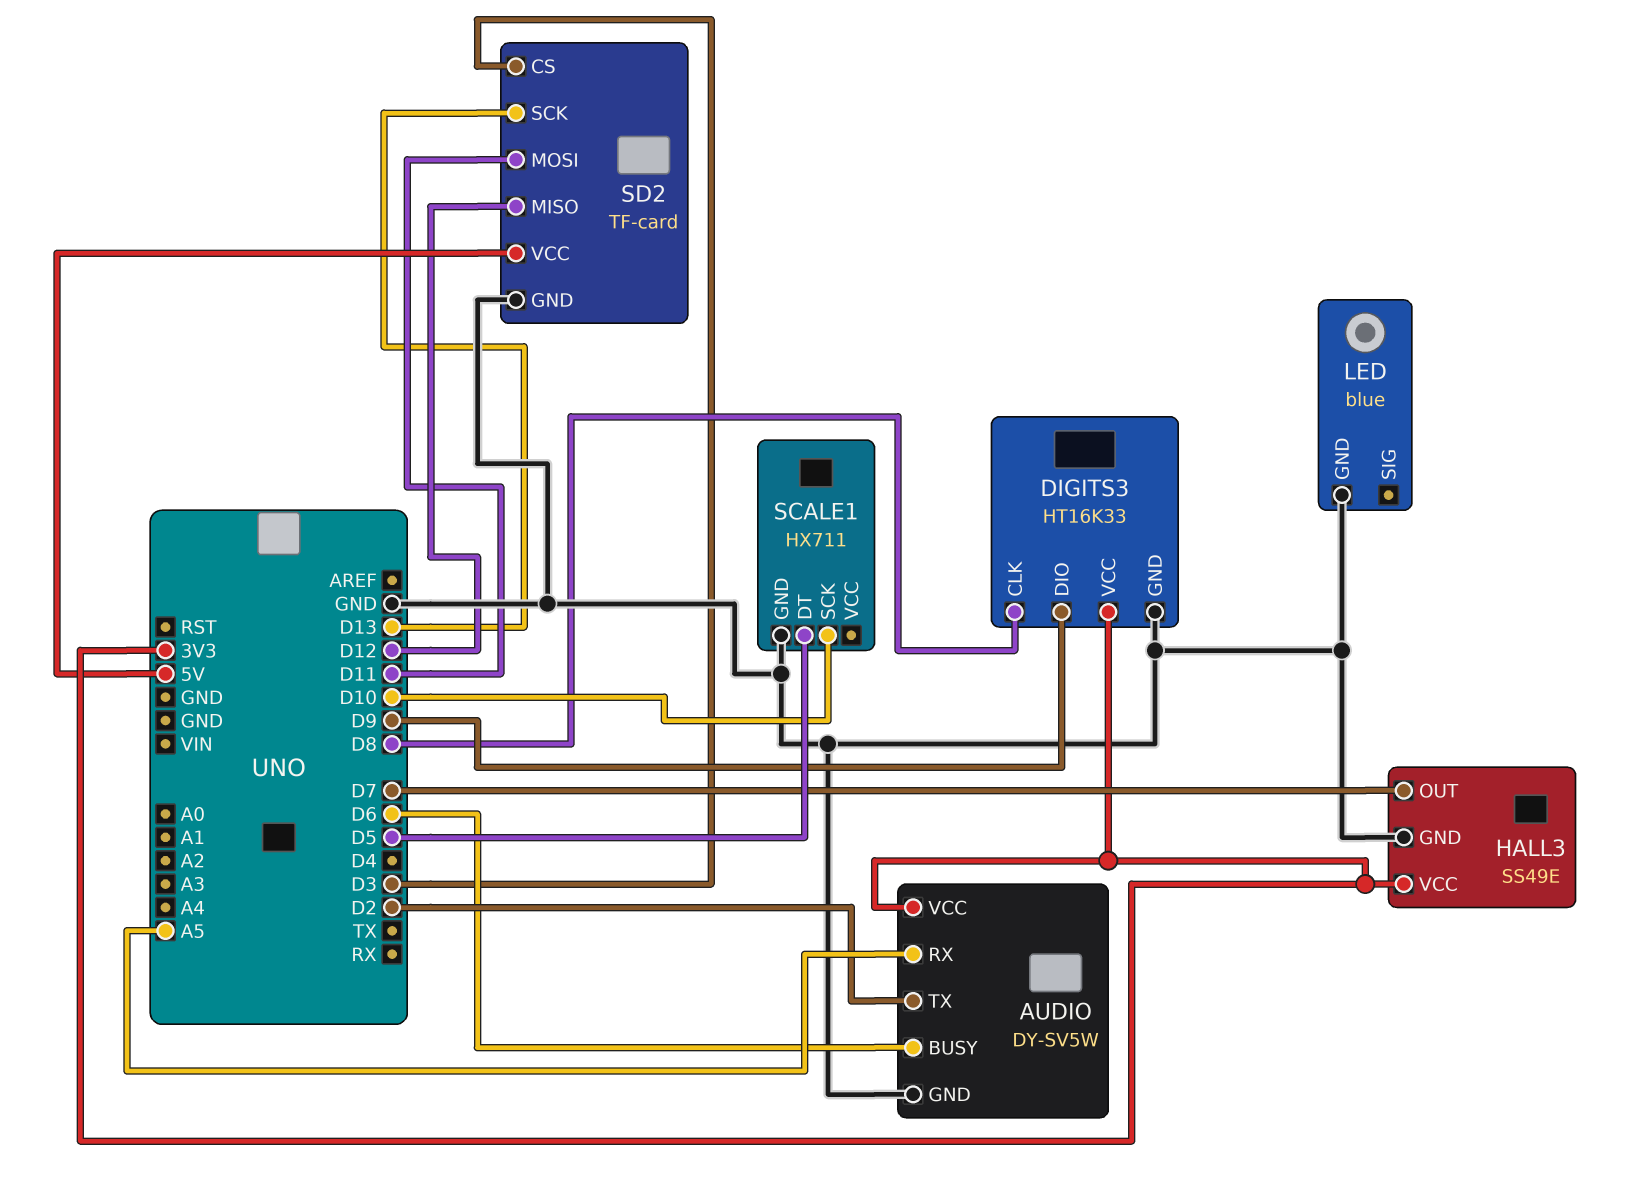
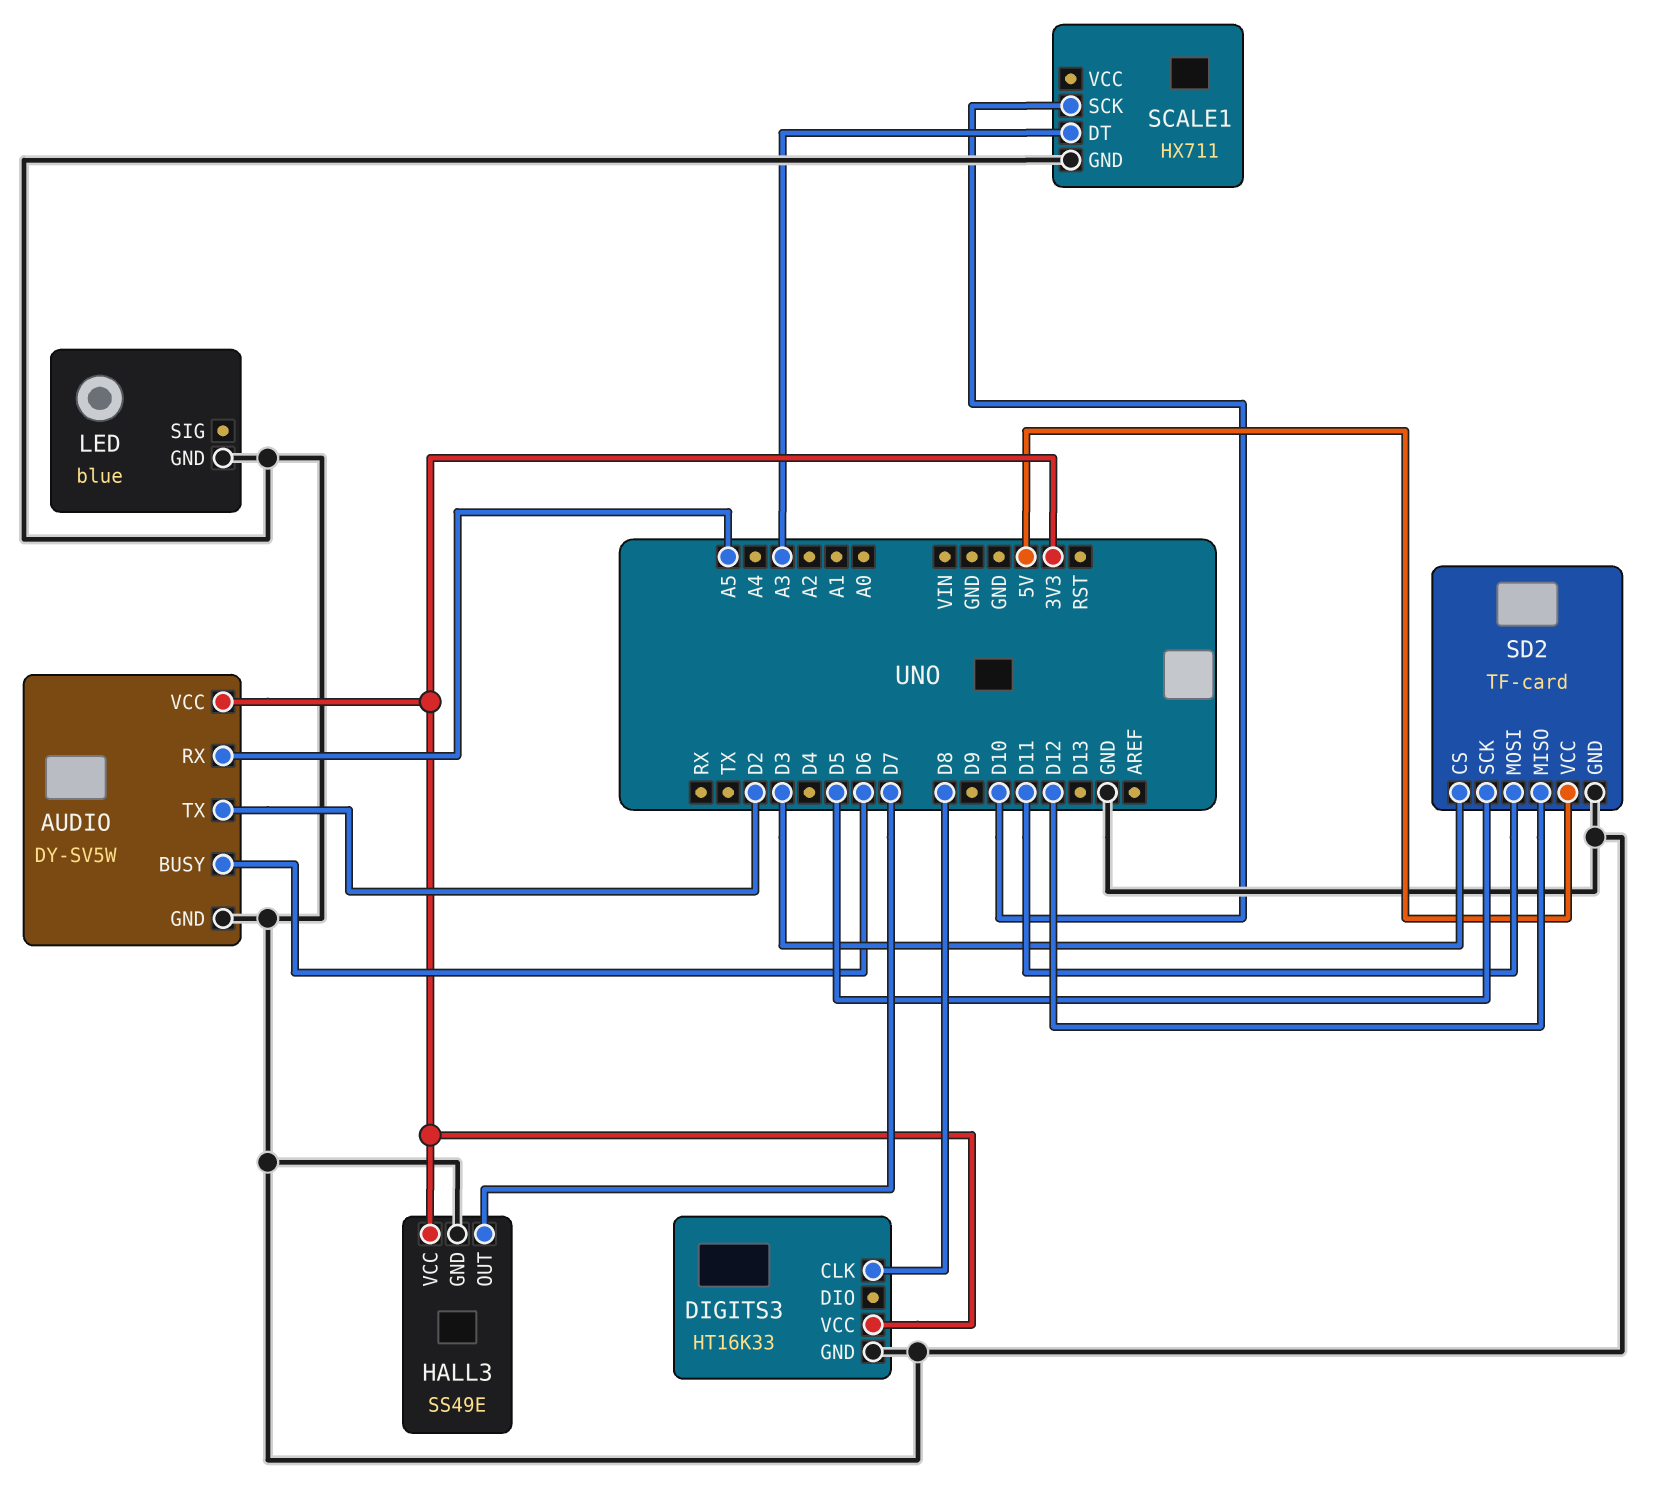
DIGITS3 pin DIO: D9 -> none
SCALE1 pin DT: D5 -> A3
SD2 pin SCK: D13 -> D5

